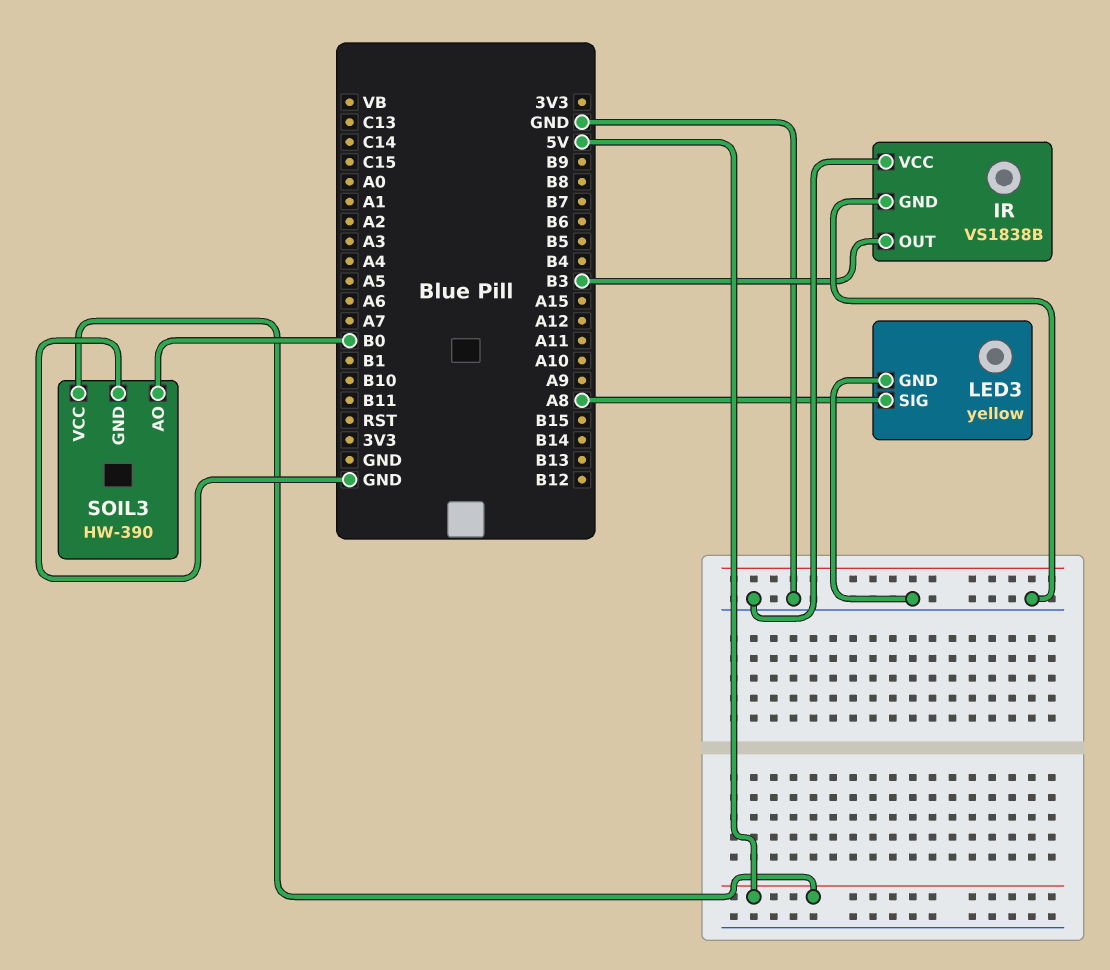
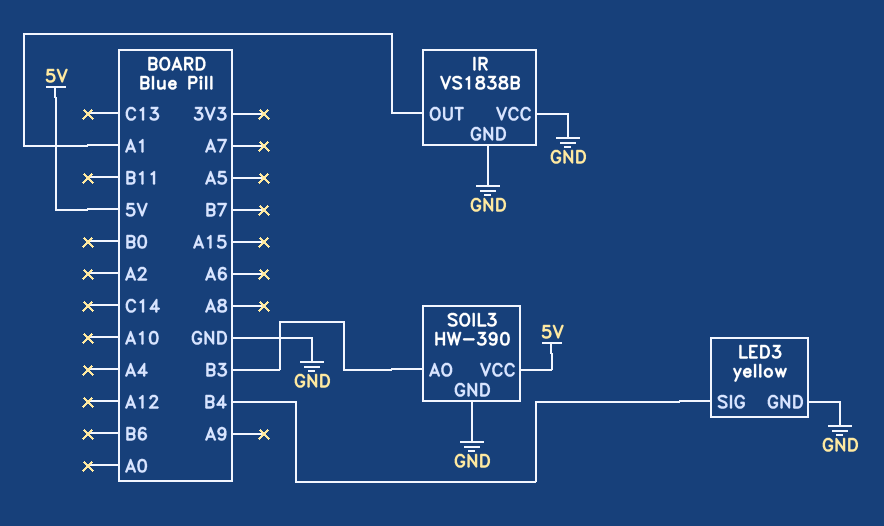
IR pin OUT: B3 -> A1
LED3 pin SIG: A8 -> B4
SOIL3 pin AO: B0 -> B3

